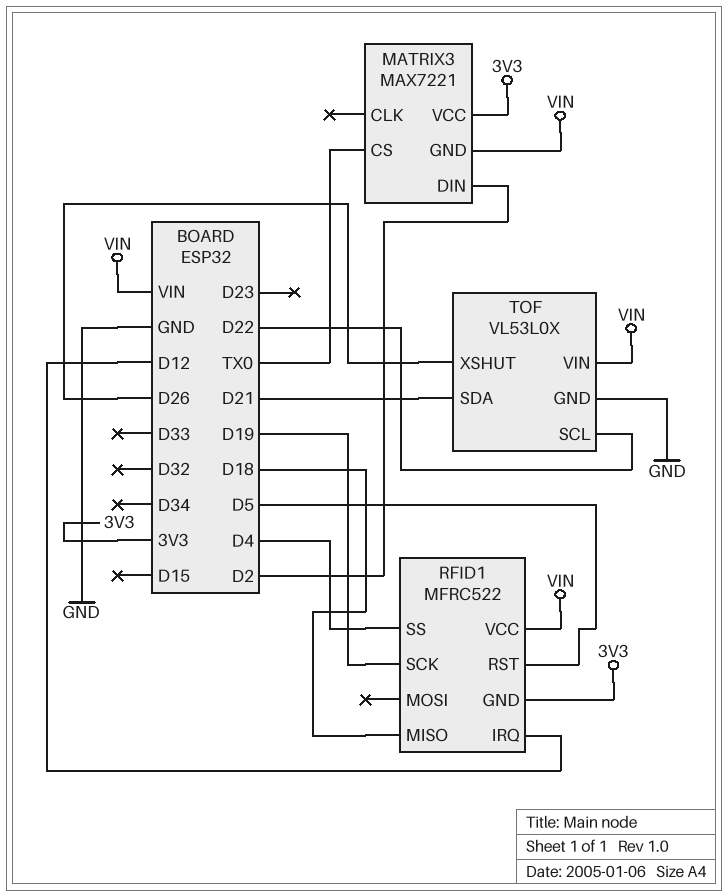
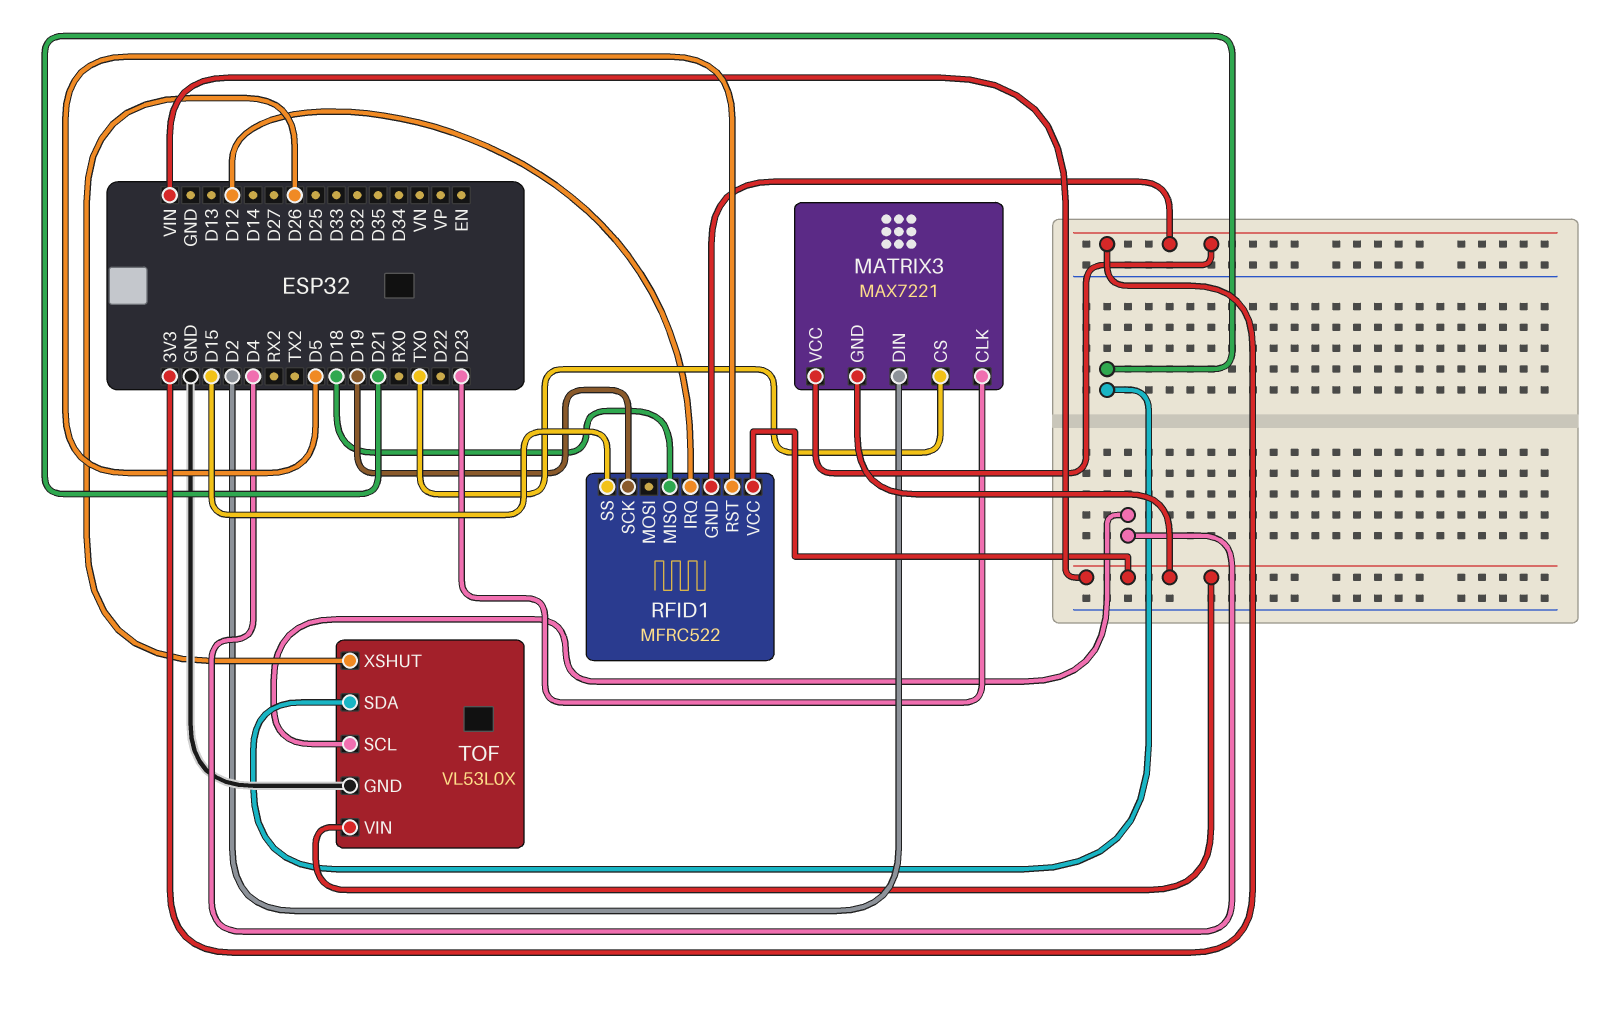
MATRIX3 pin CLK: none -> D23
RFID1 pin SS: D4 -> D15
TOF pin SCL: D22 -> D4

